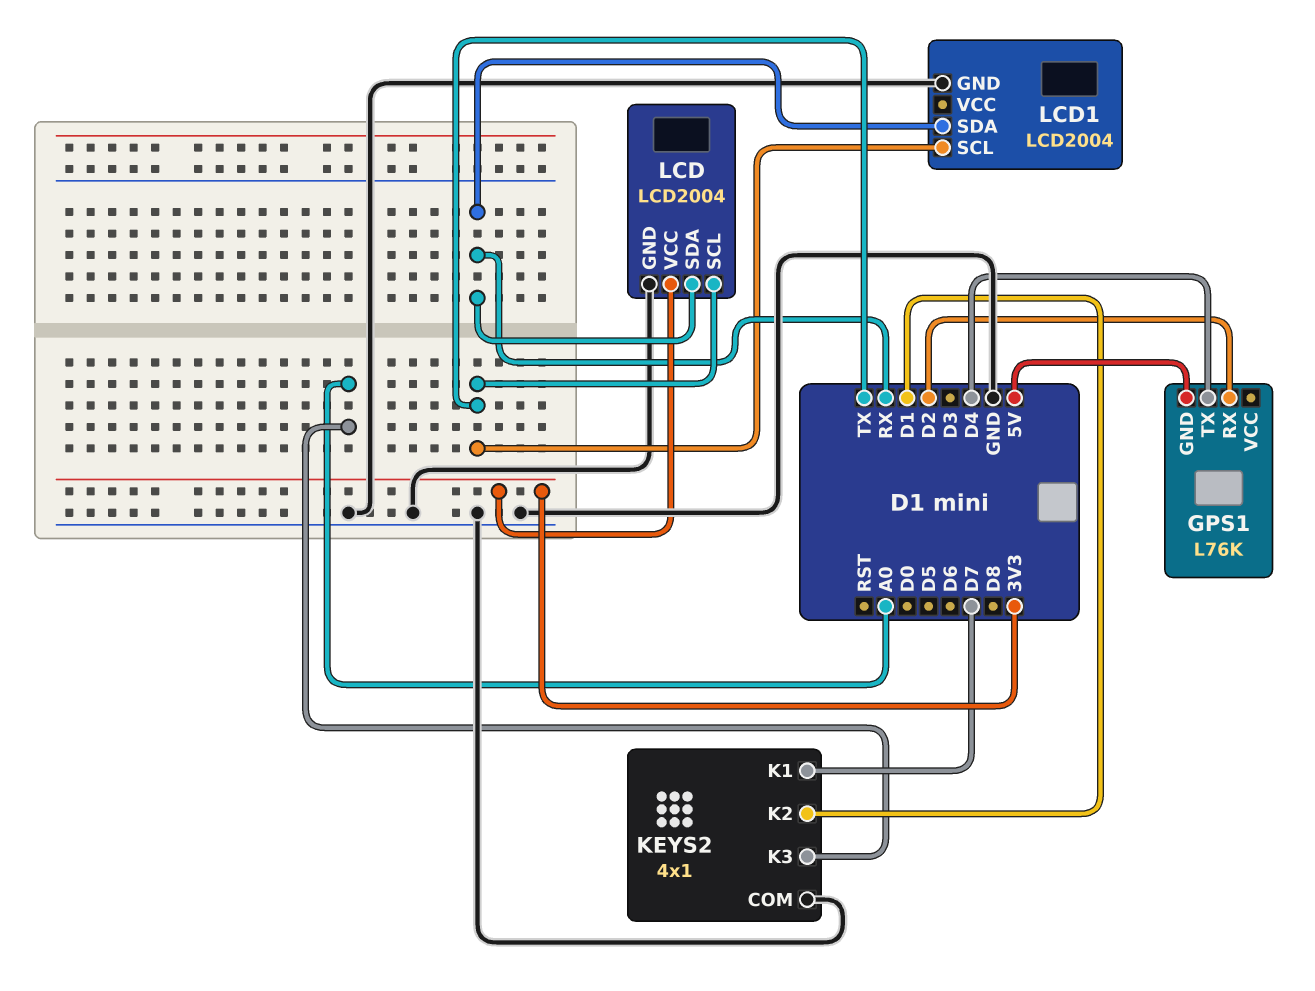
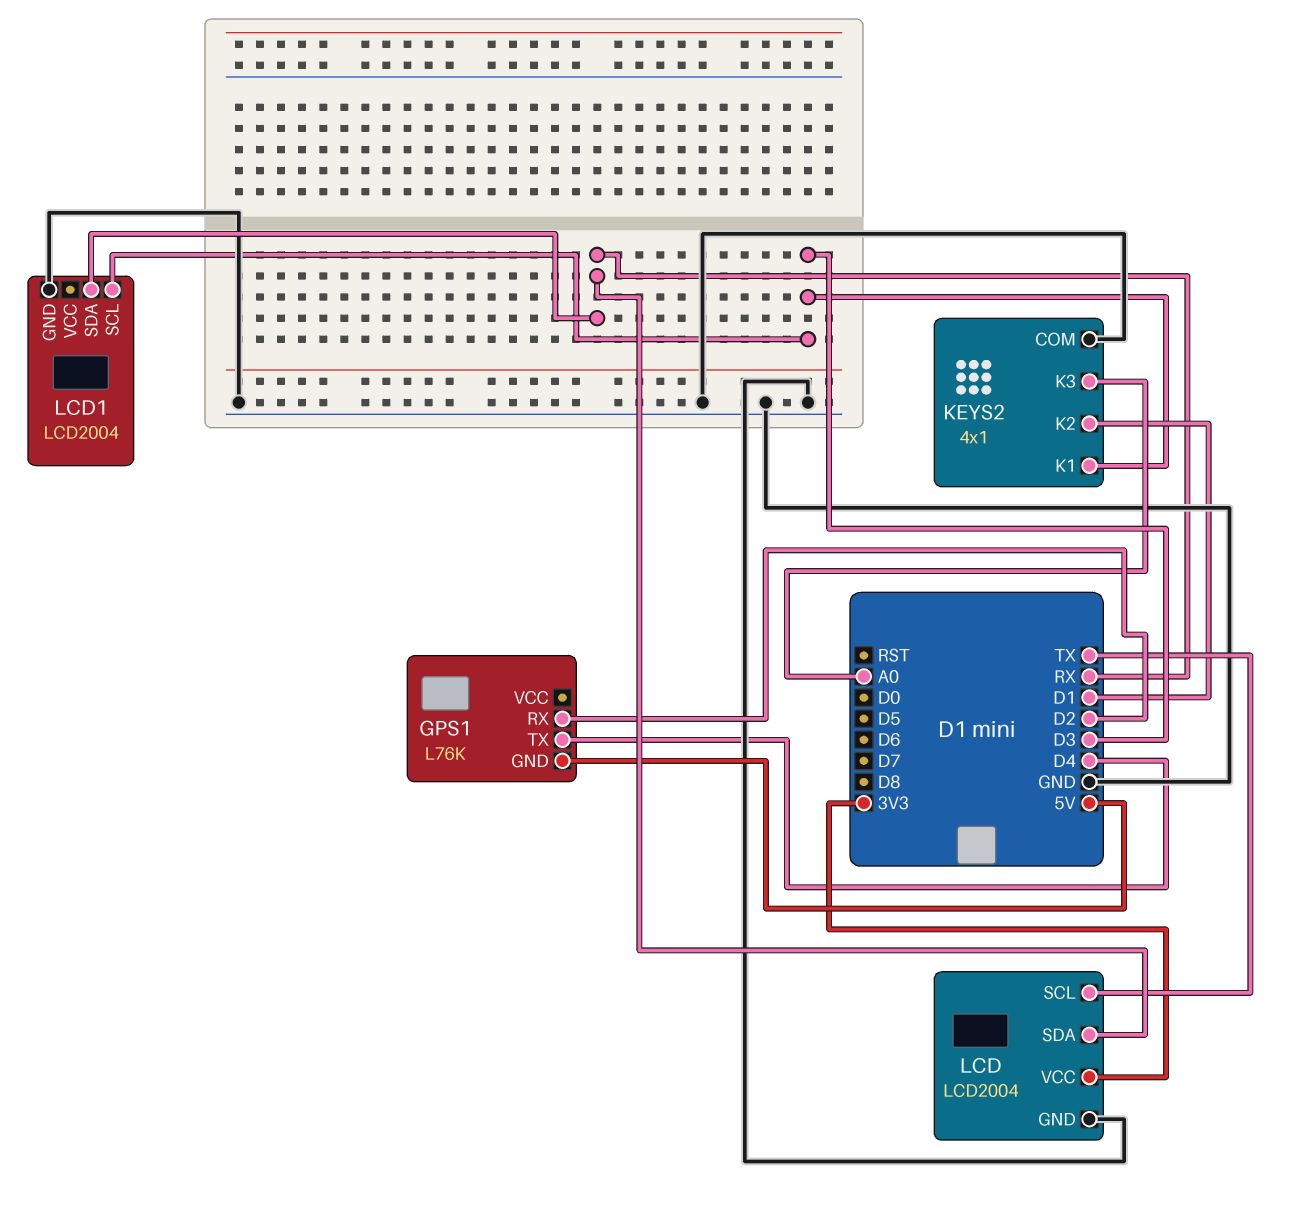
KEYS2 pin K1: D7 -> D3
LCD1 pin SCL: TX -> D3

